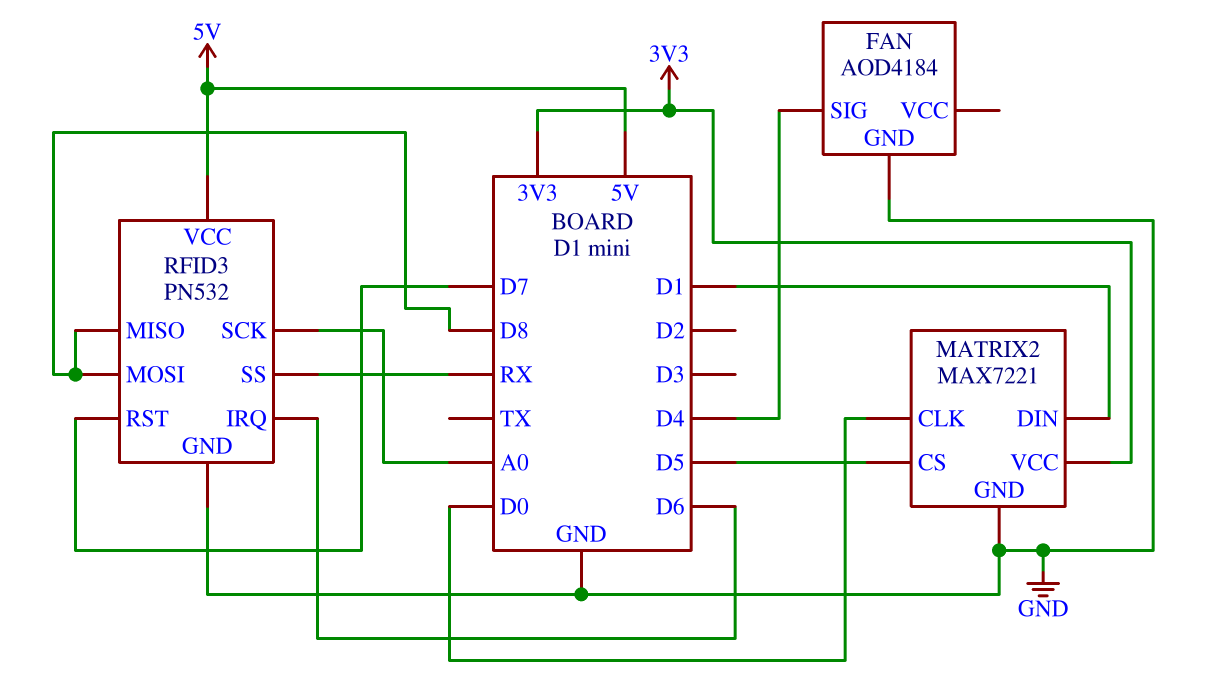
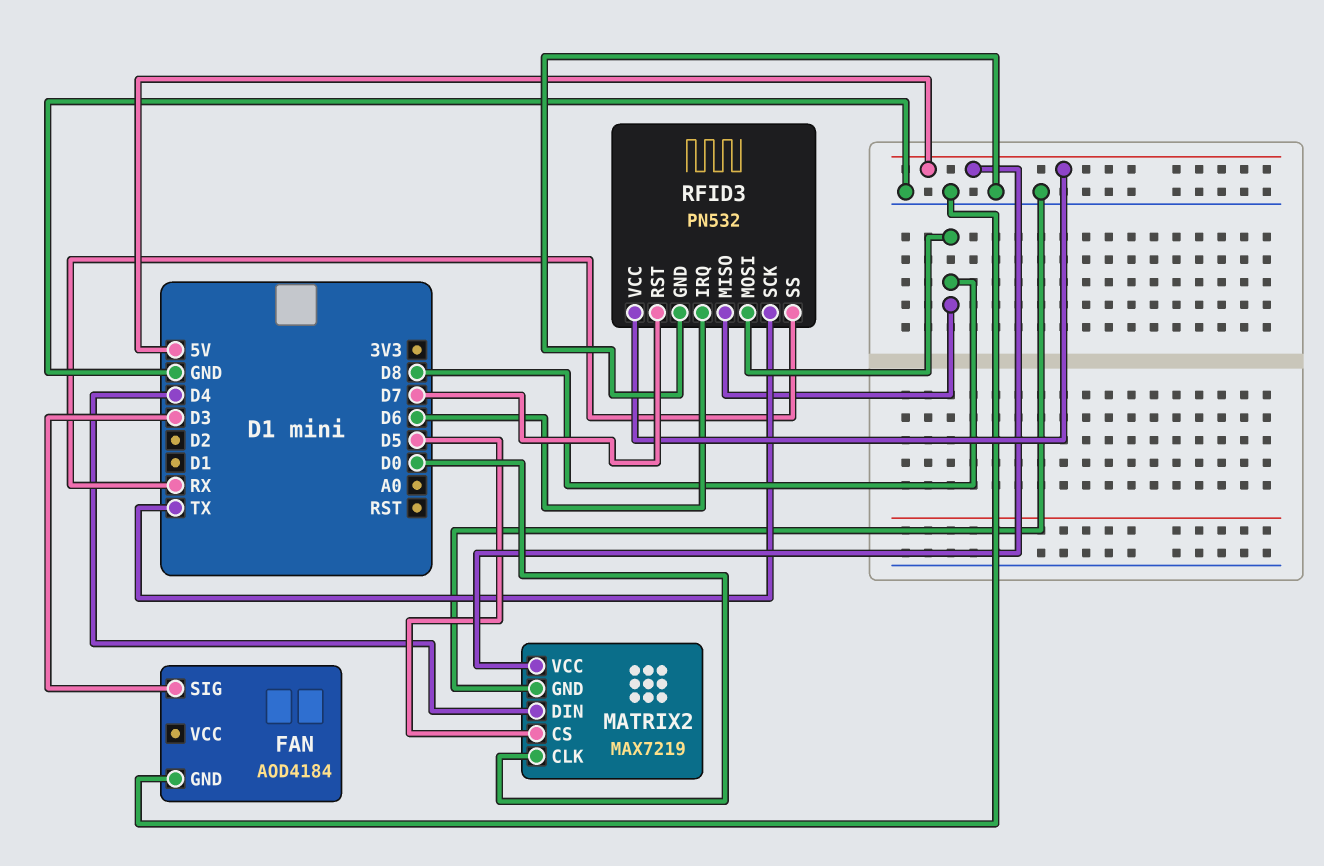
FAN pin SIG: D4 -> D3
MATRIX2: MAX7221 -> MAX7219
MATRIX2 pin DIN: D1 -> D4
MATRIX2 pin VCC: 3V3 -> 5V
RFID3 pin SCK: A0 -> TX

